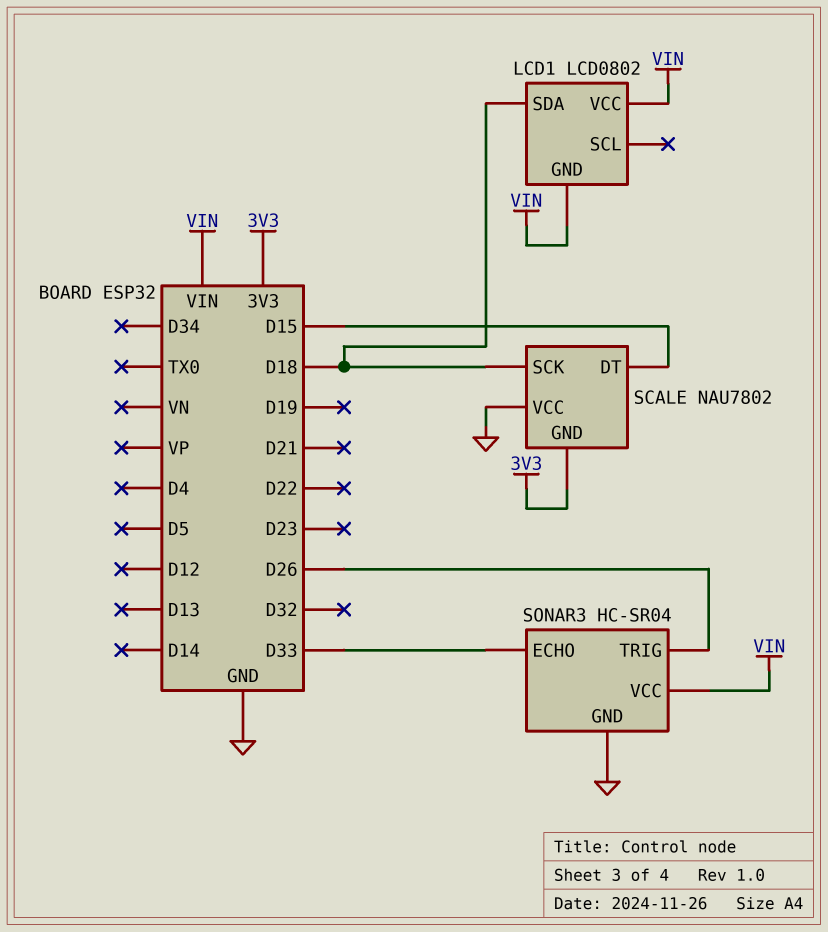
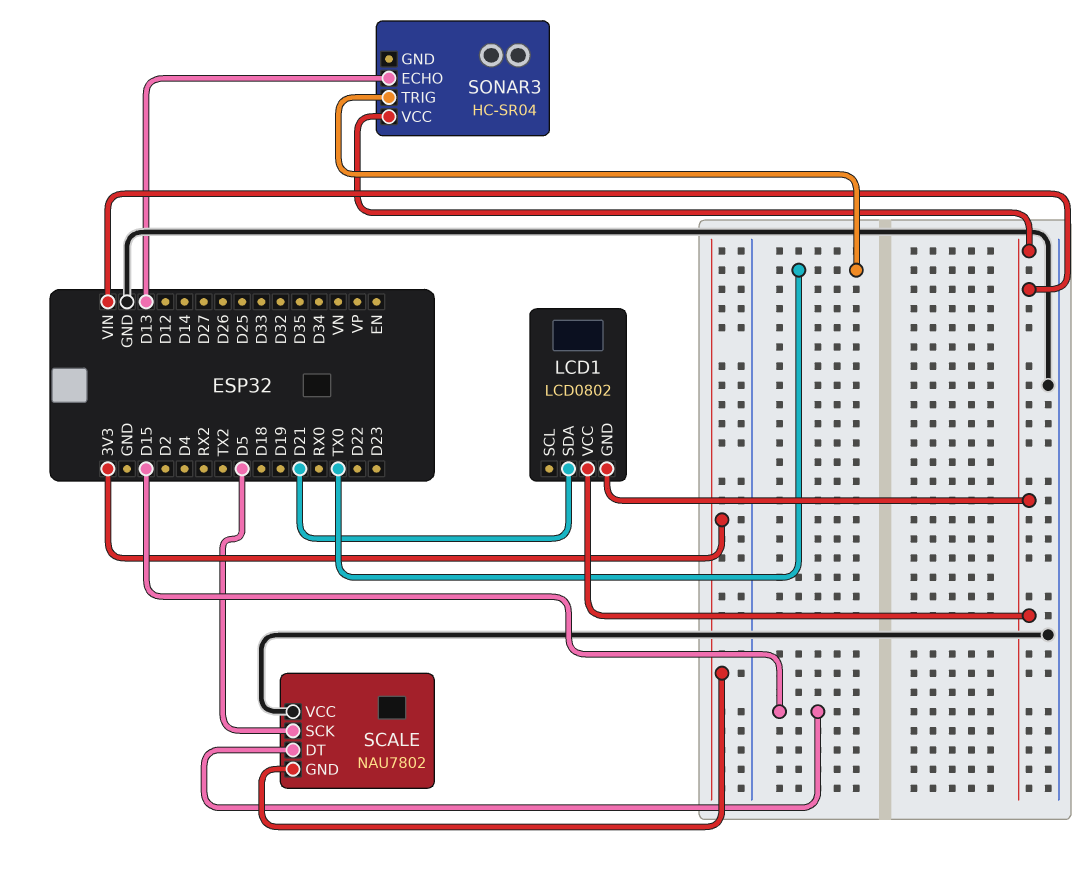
LCD1 pin SDA: D18 -> D21
SCALE pin SCK: D18 -> D5
SONAR3 pin ECHO: D33 -> D13
SONAR3 pin GND: GND -> none
SONAR3 pin TRIG: D26 -> TX0

